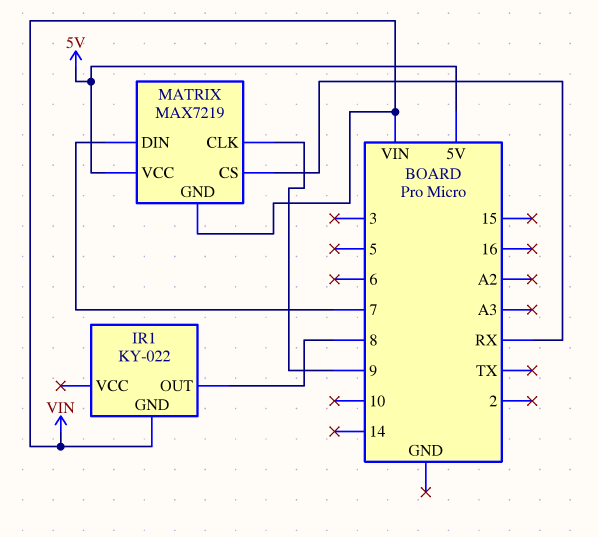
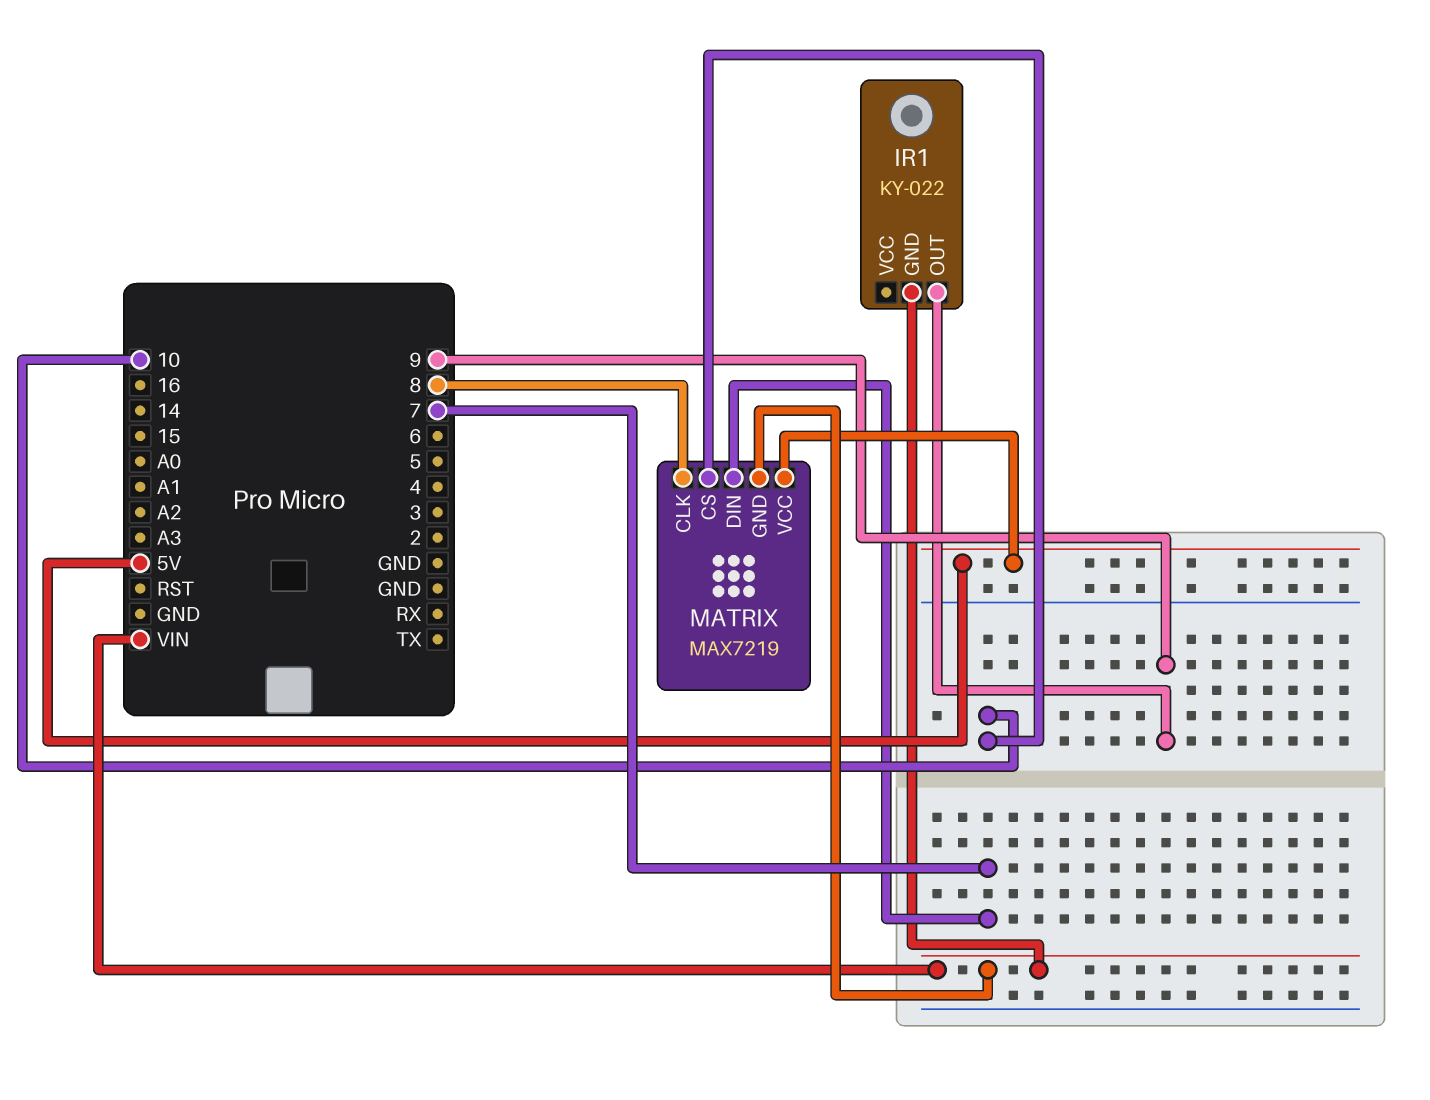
IR1 pin OUT: 8 -> 9
MATRIX pin CLK: 9 -> 8
MATRIX pin CS: RX -> 10

